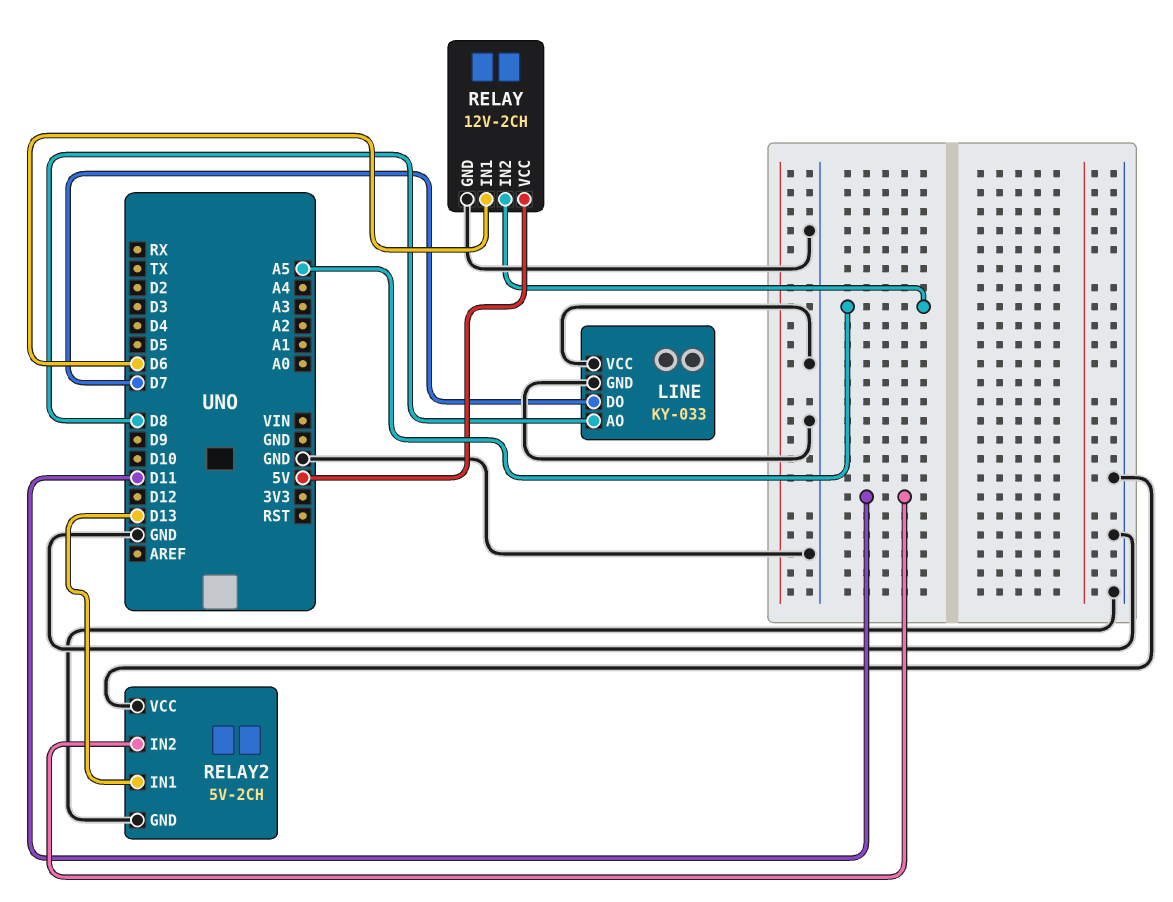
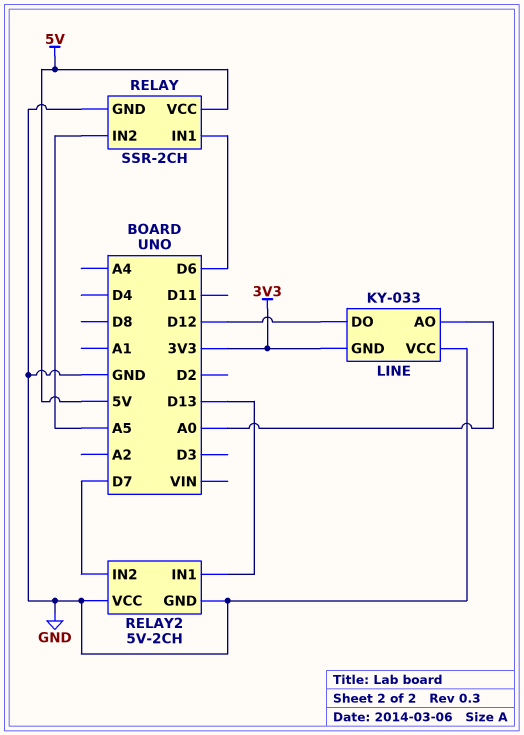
LINE pin AO: D8 -> A0
LINE pin DO: D7 -> D12
LINE pin GND: GND -> 3V3
RELAY: 12V-2CH -> SSR-2CH
RELAY2 pin IN2: D11 -> D7

